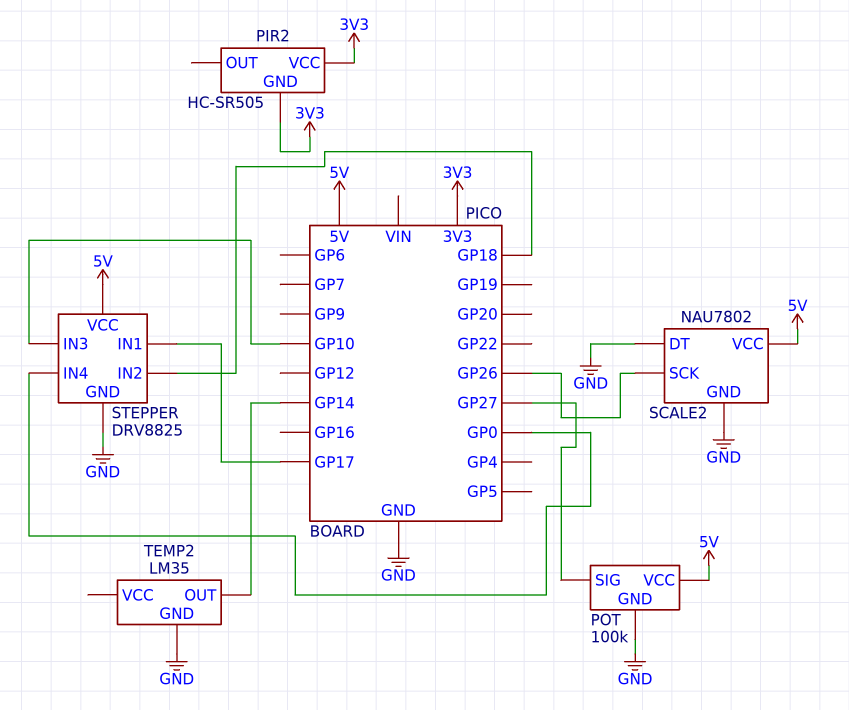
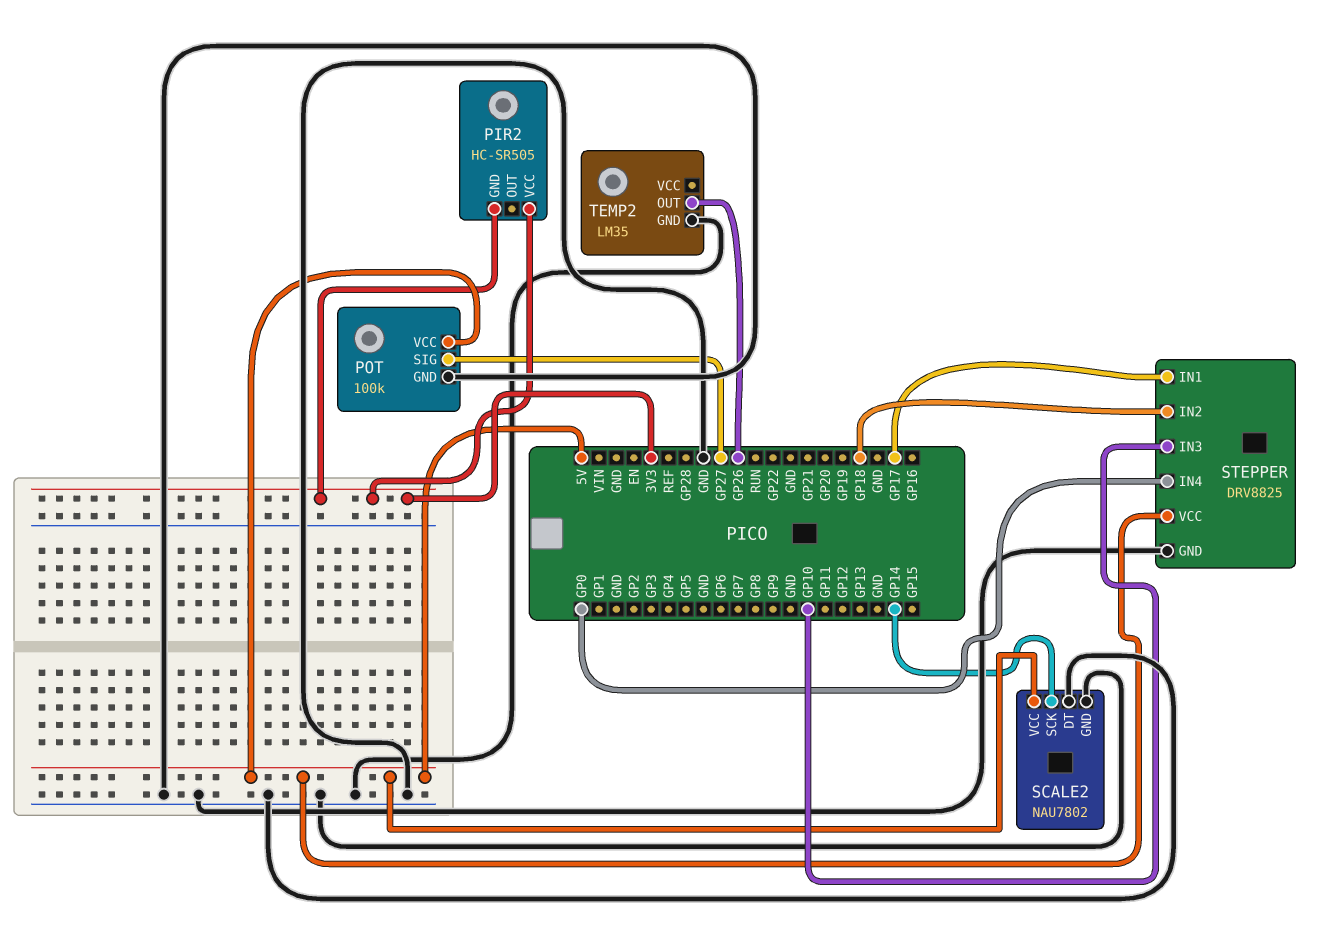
SCALE2 pin SCK: GP26 -> GP14
TEMP2 pin OUT: GP14 -> GP26

